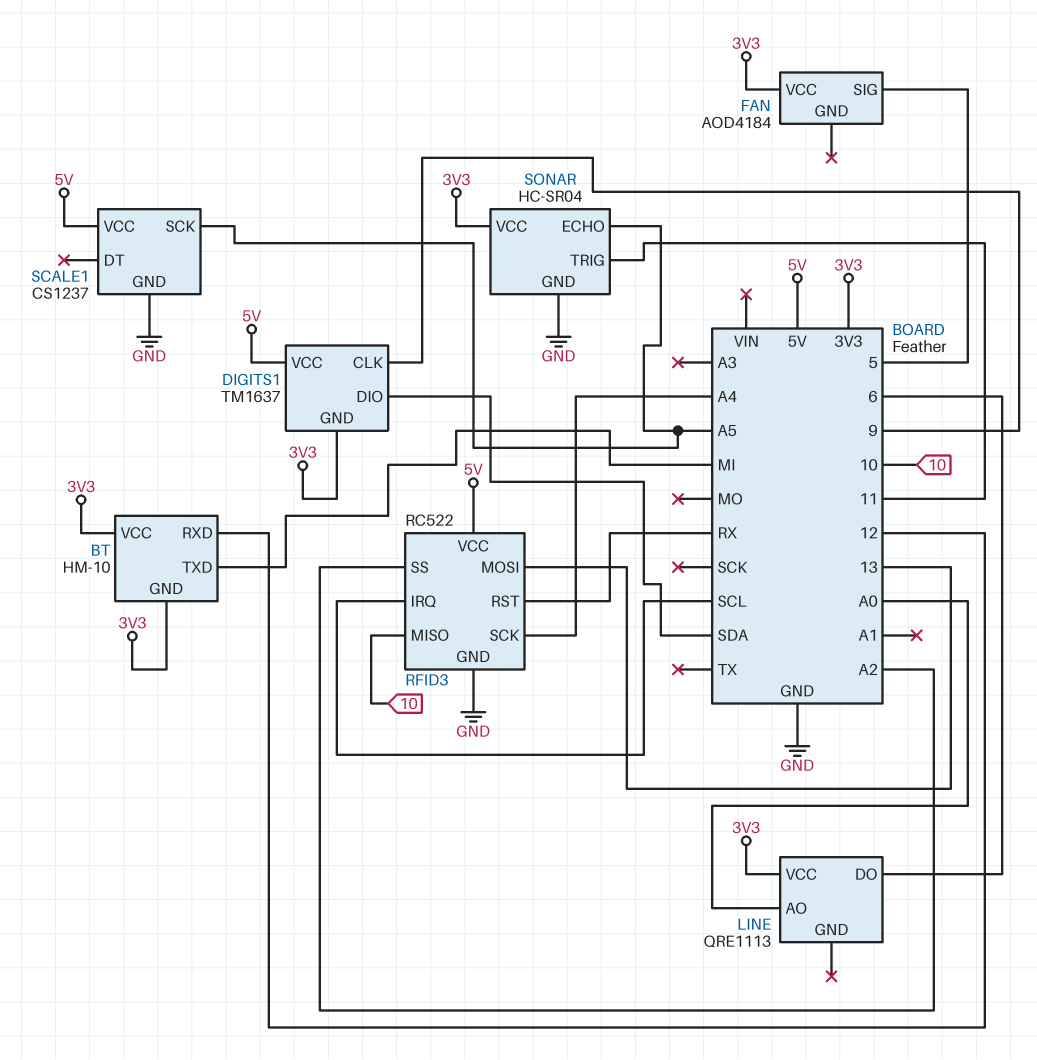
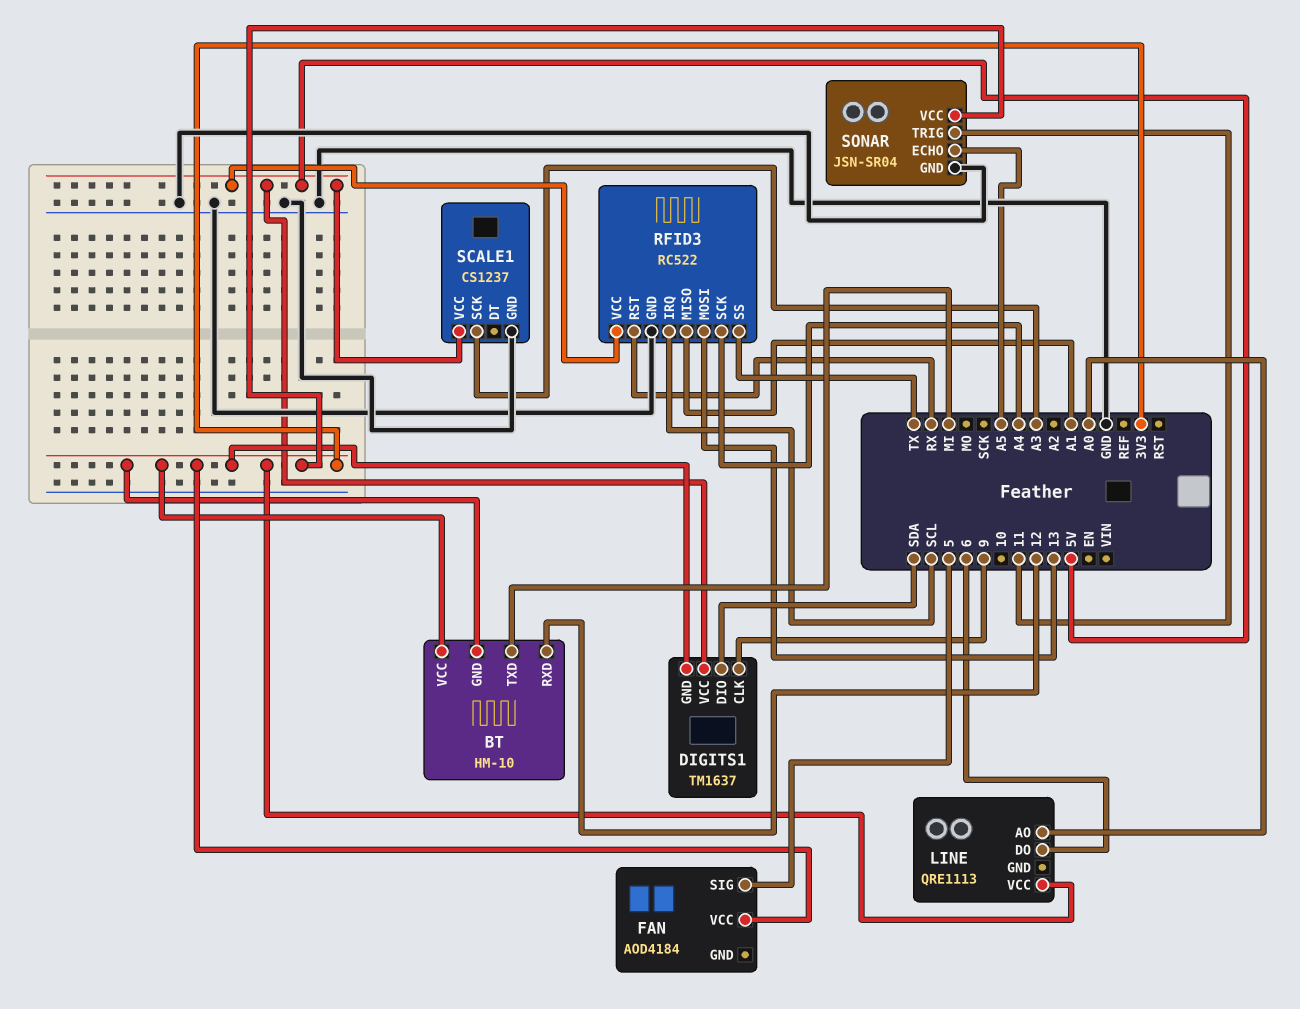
RFID3 pin MISO: 10 -> A1
RFID3 pin SS: A2 -> TX
SCALE1 pin SCK: A5 -> A3
SONAR: HC-SR04 -> JSN-SR04

